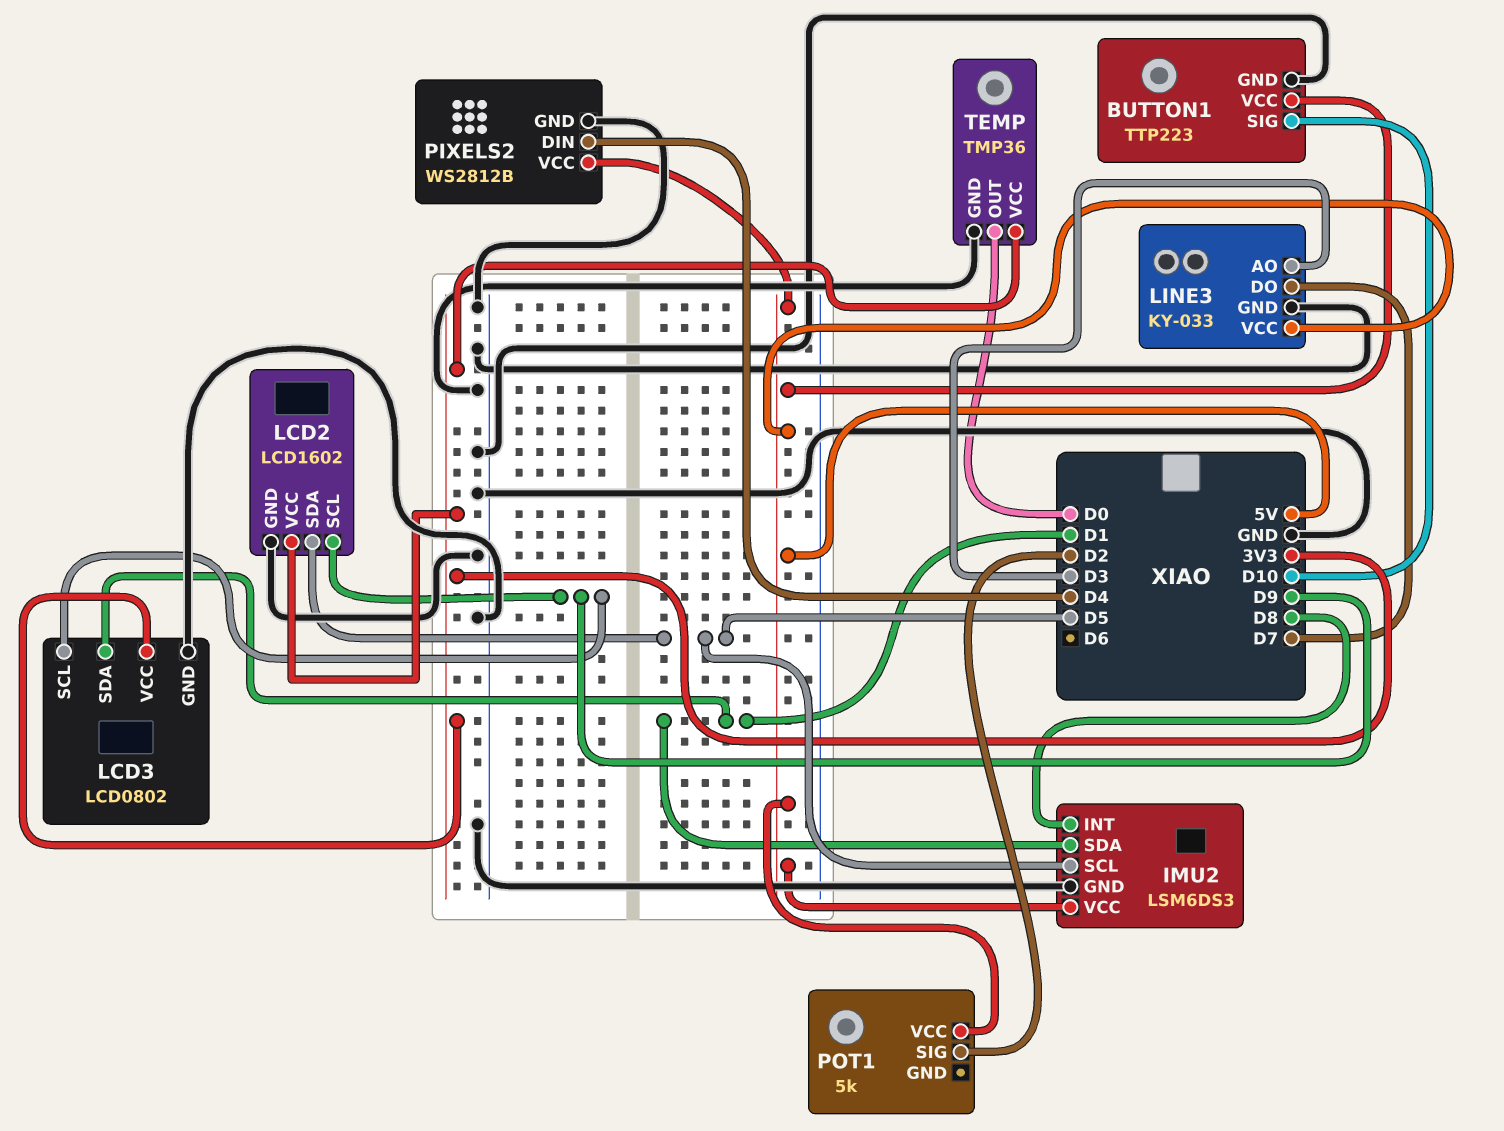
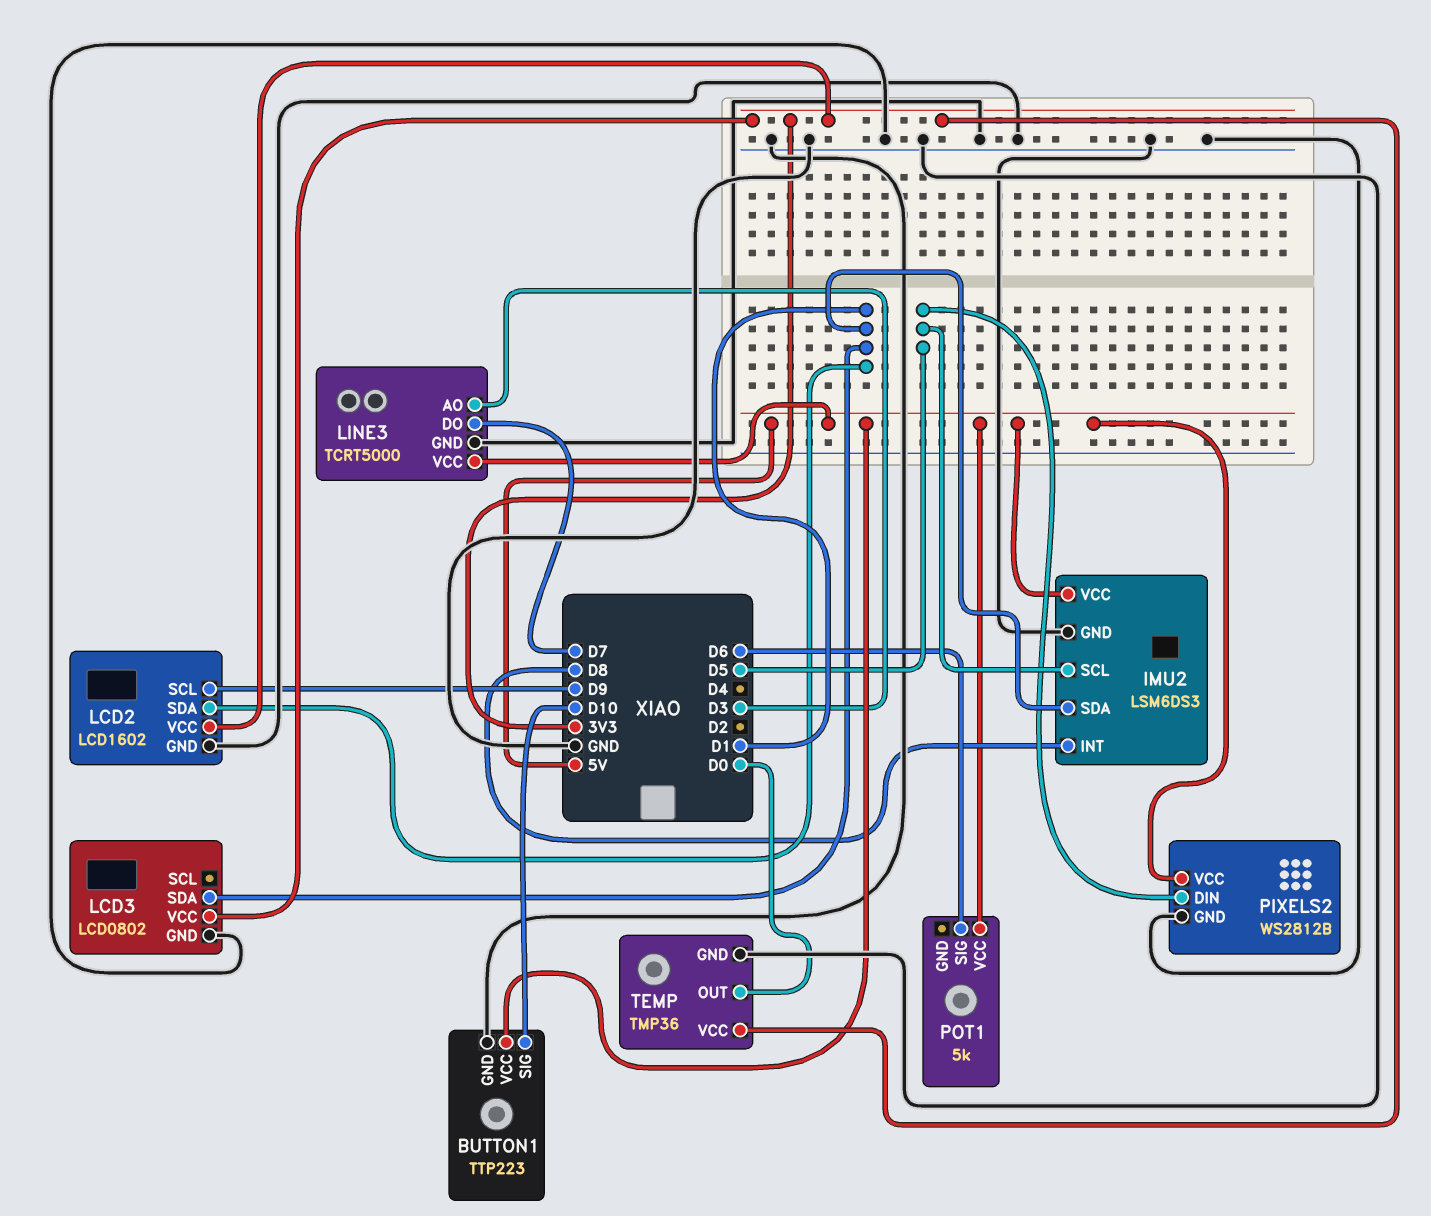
LCD2 pin SDA: D5 -> D1
LCD3 pin SCL: D9 -> none
LINE3: KY-033 -> TCRT5000
PIXELS2 pin DIN: D4 -> D5
POT1 pin SIG: D2 -> D6

